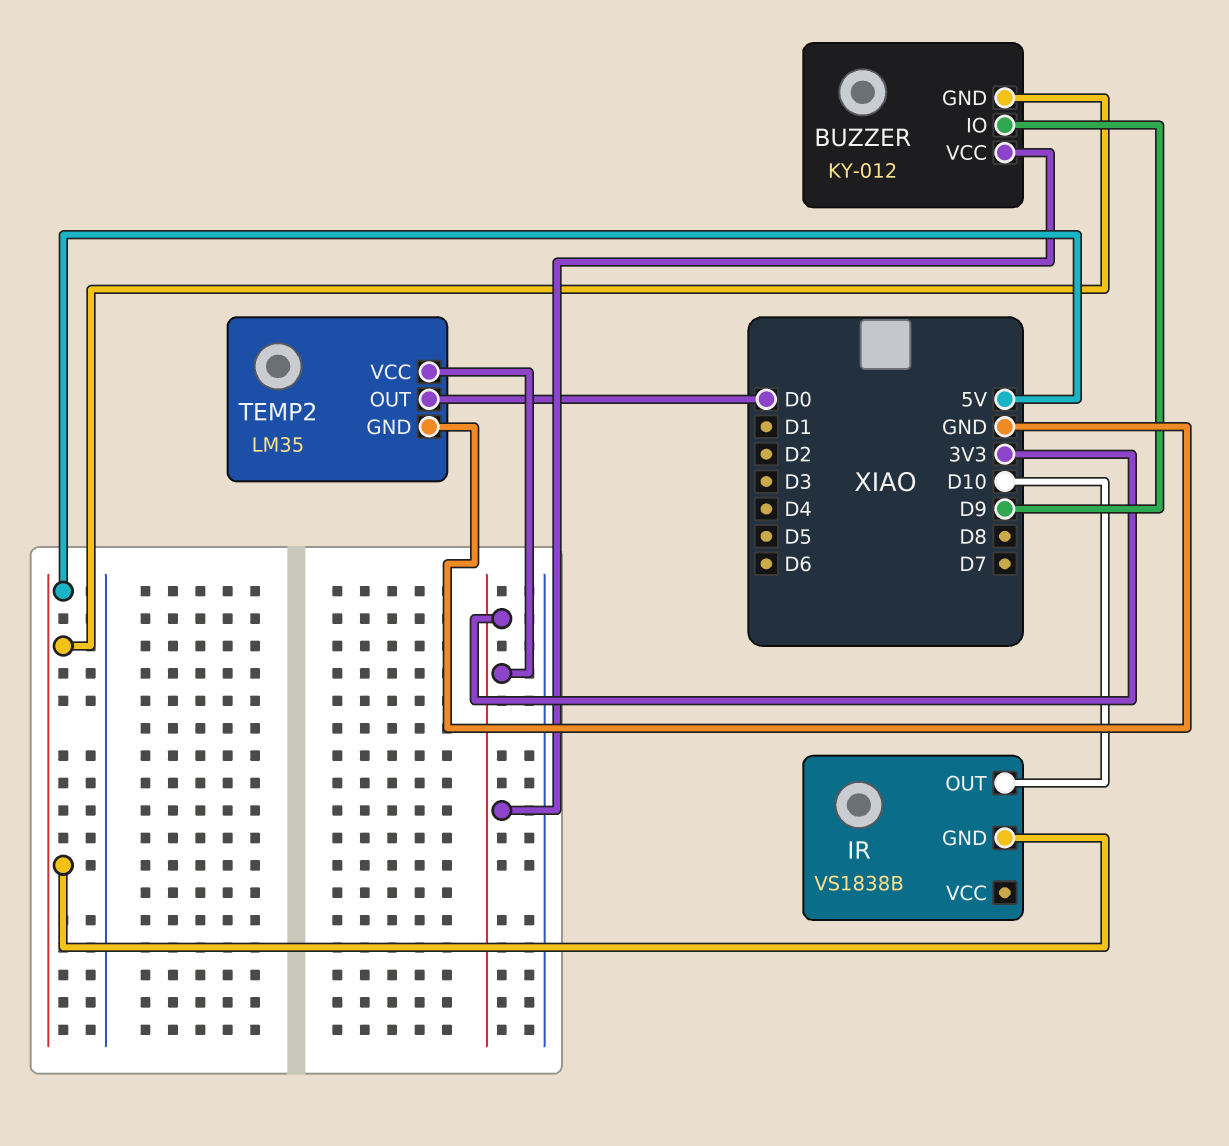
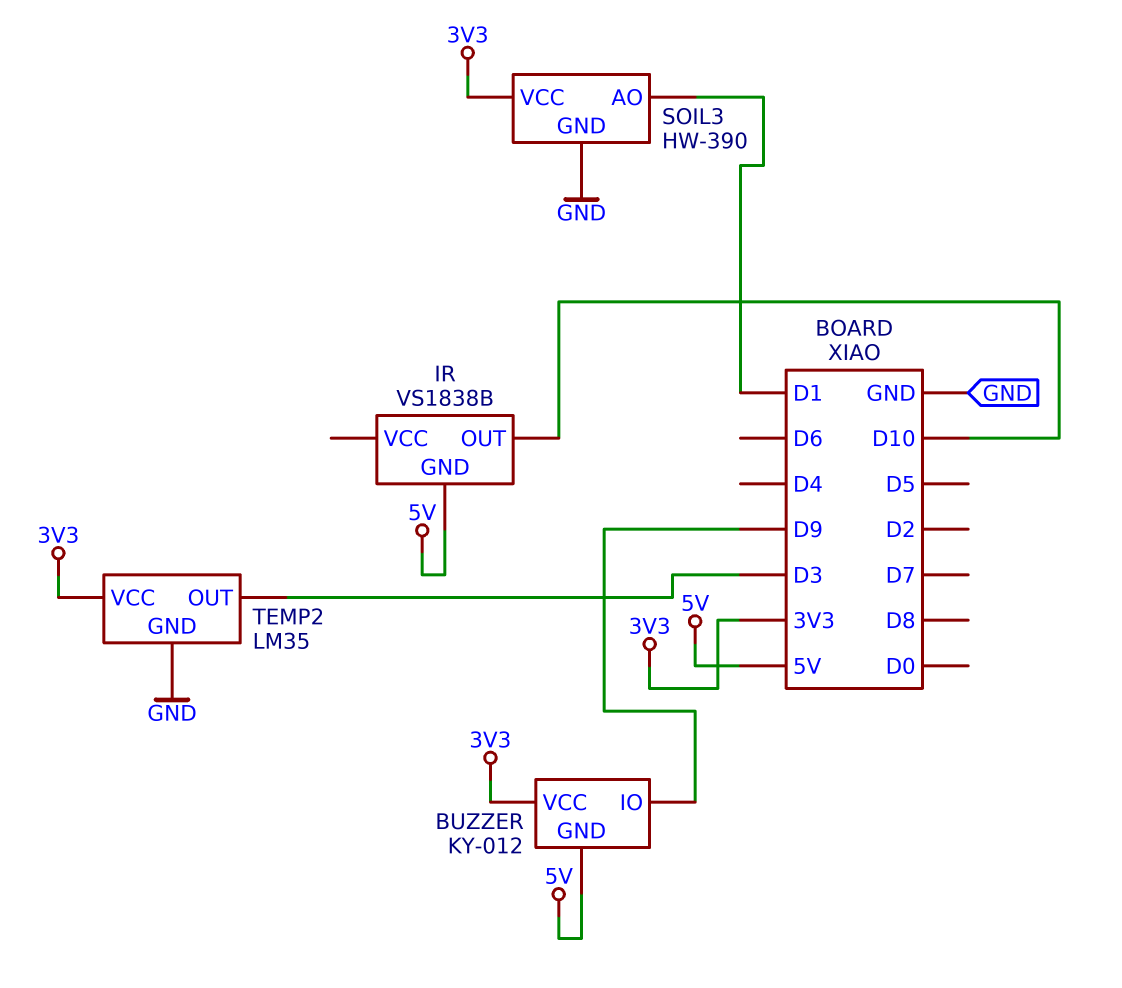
SOIL3: none -> HW-390
SOIL3 pin AO: none -> D1
SOIL3 pin GND: none -> GND
SOIL3 pin VCC: none -> 3V3
TEMP2 pin OUT: D0 -> D3

